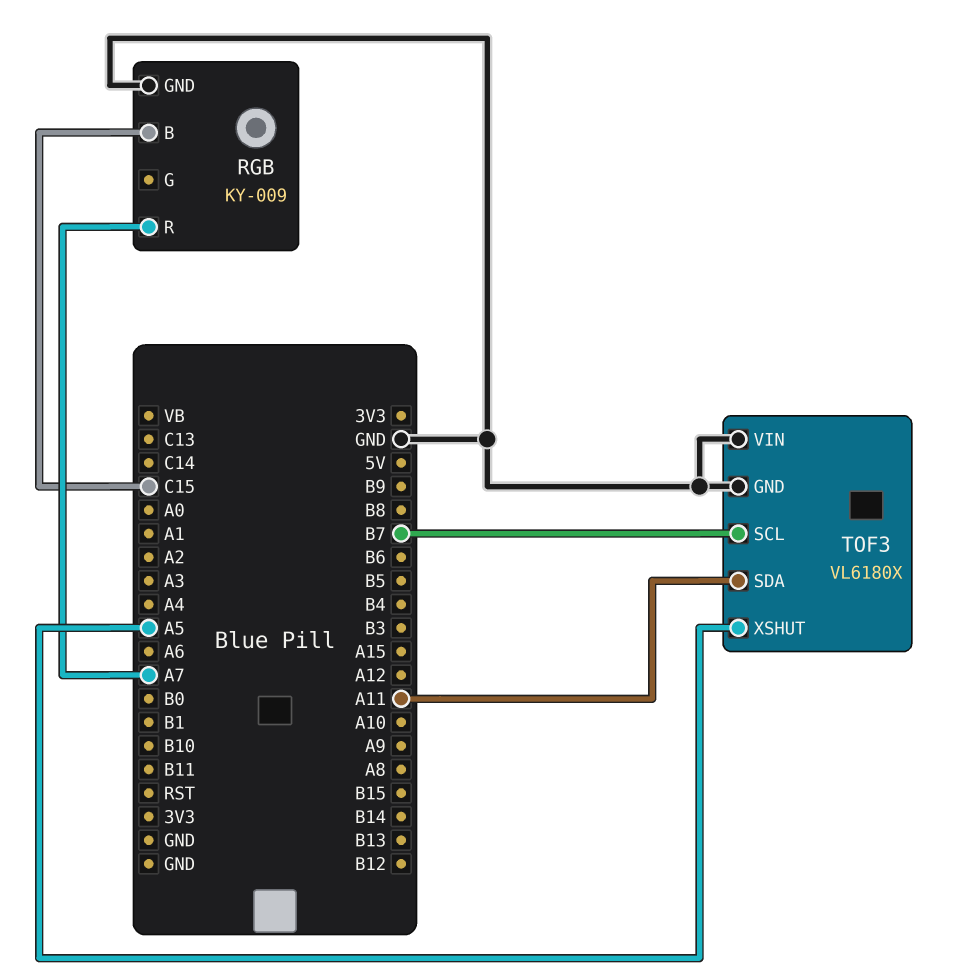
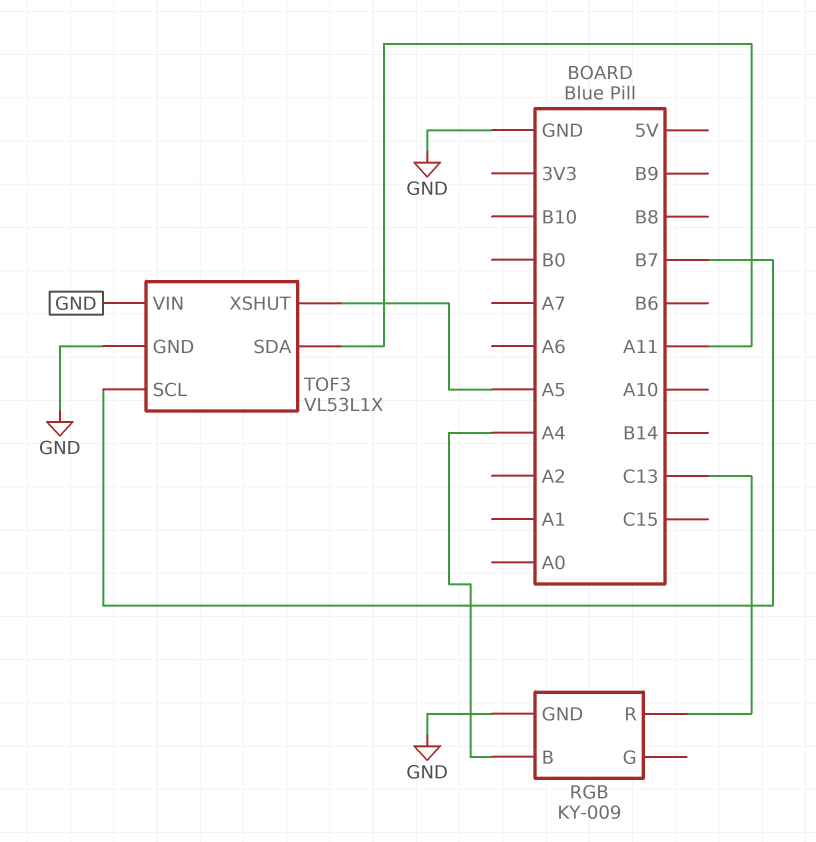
RGB pin B: C15 -> A4
RGB pin R: A7 -> C13
TOF3: VL6180X -> VL53L1X

